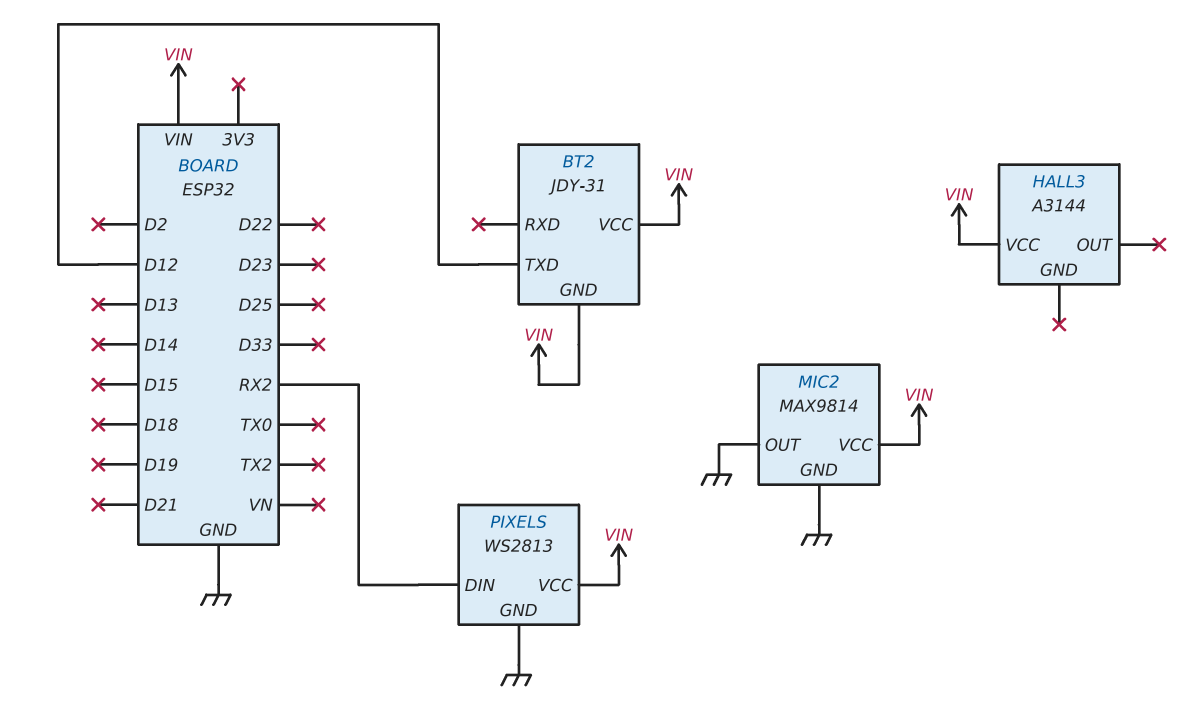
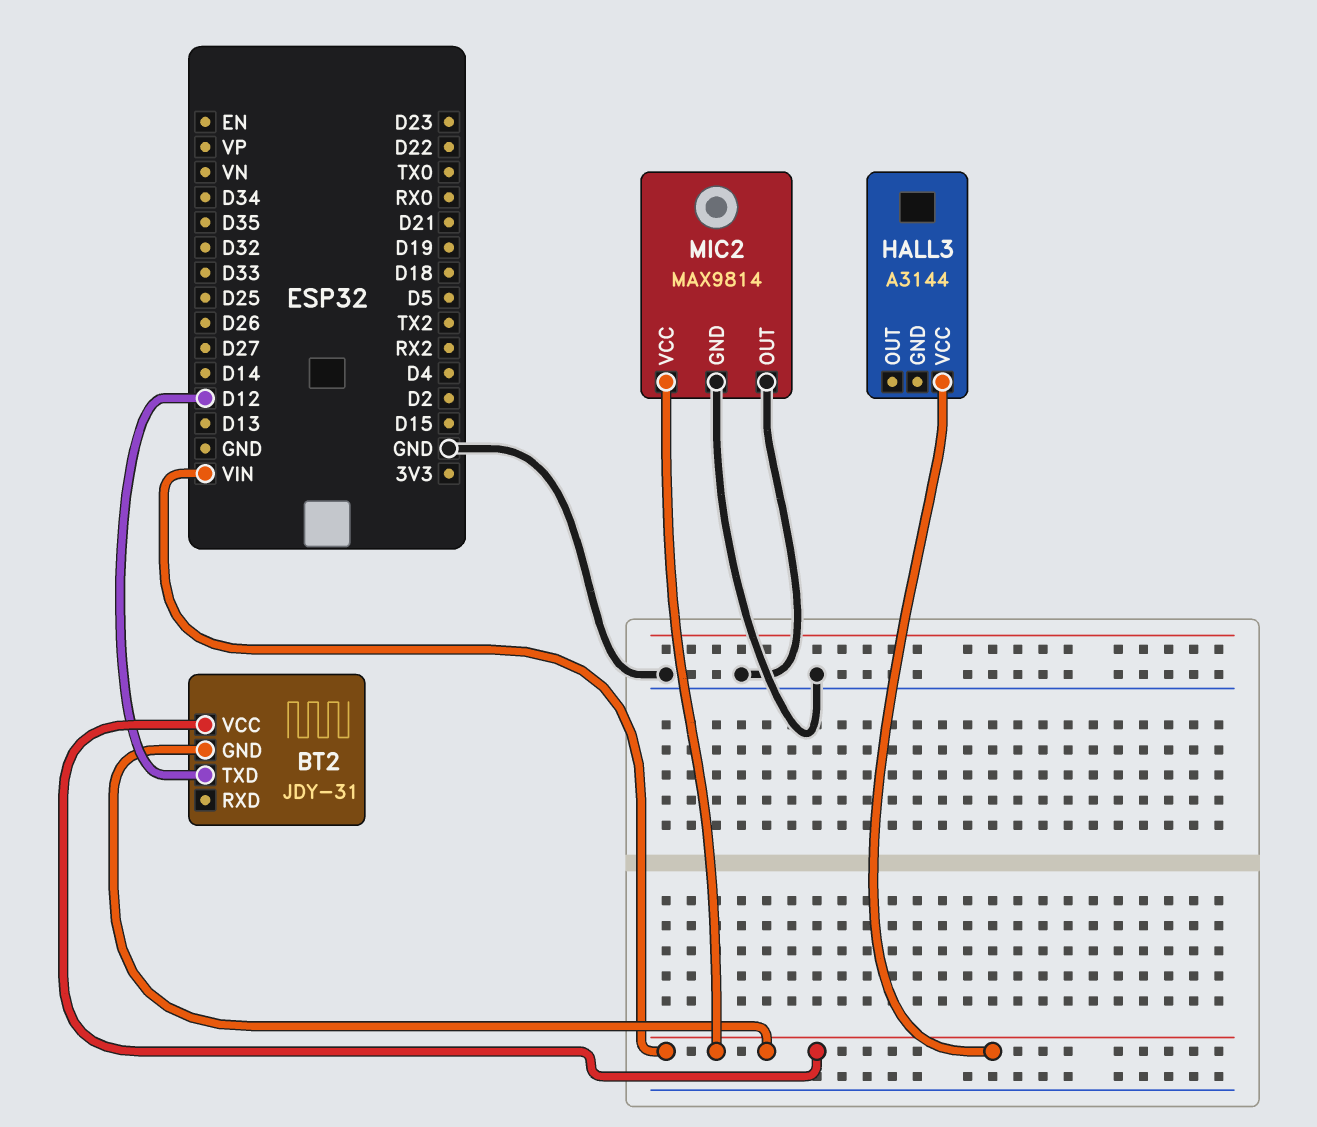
PIXELS: WS2813 -> none
PIXELS pin DIN: RX2 -> none
PIXELS pin GND: GND -> none
PIXELS pin VCC: VIN -> none

